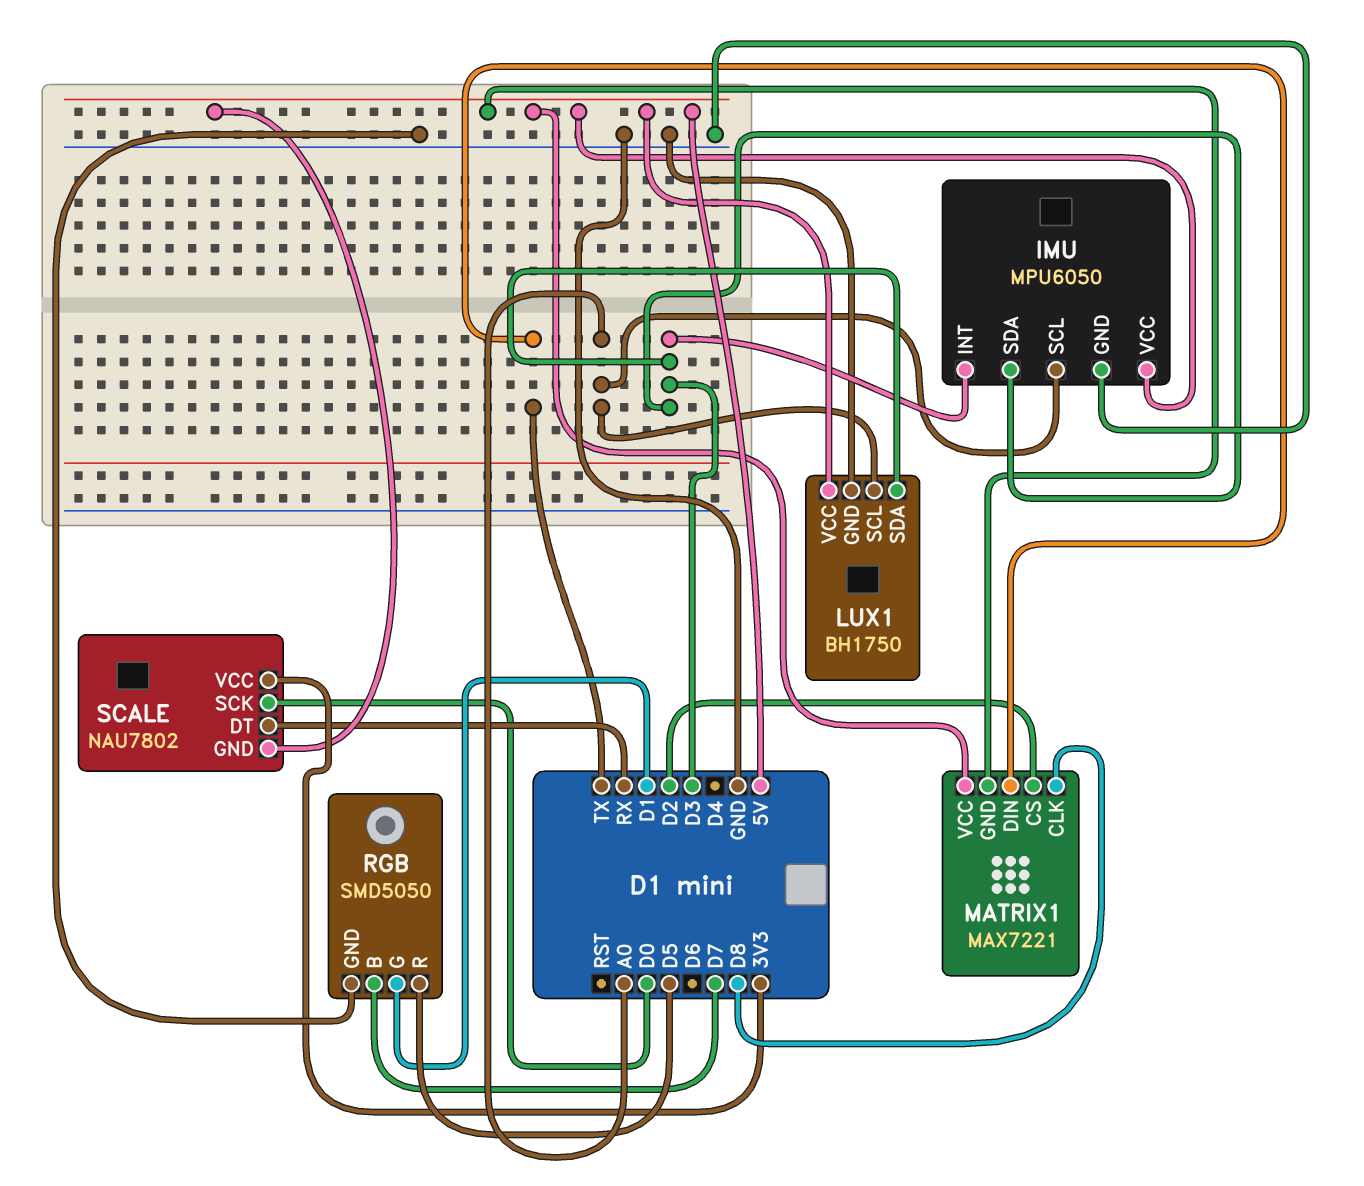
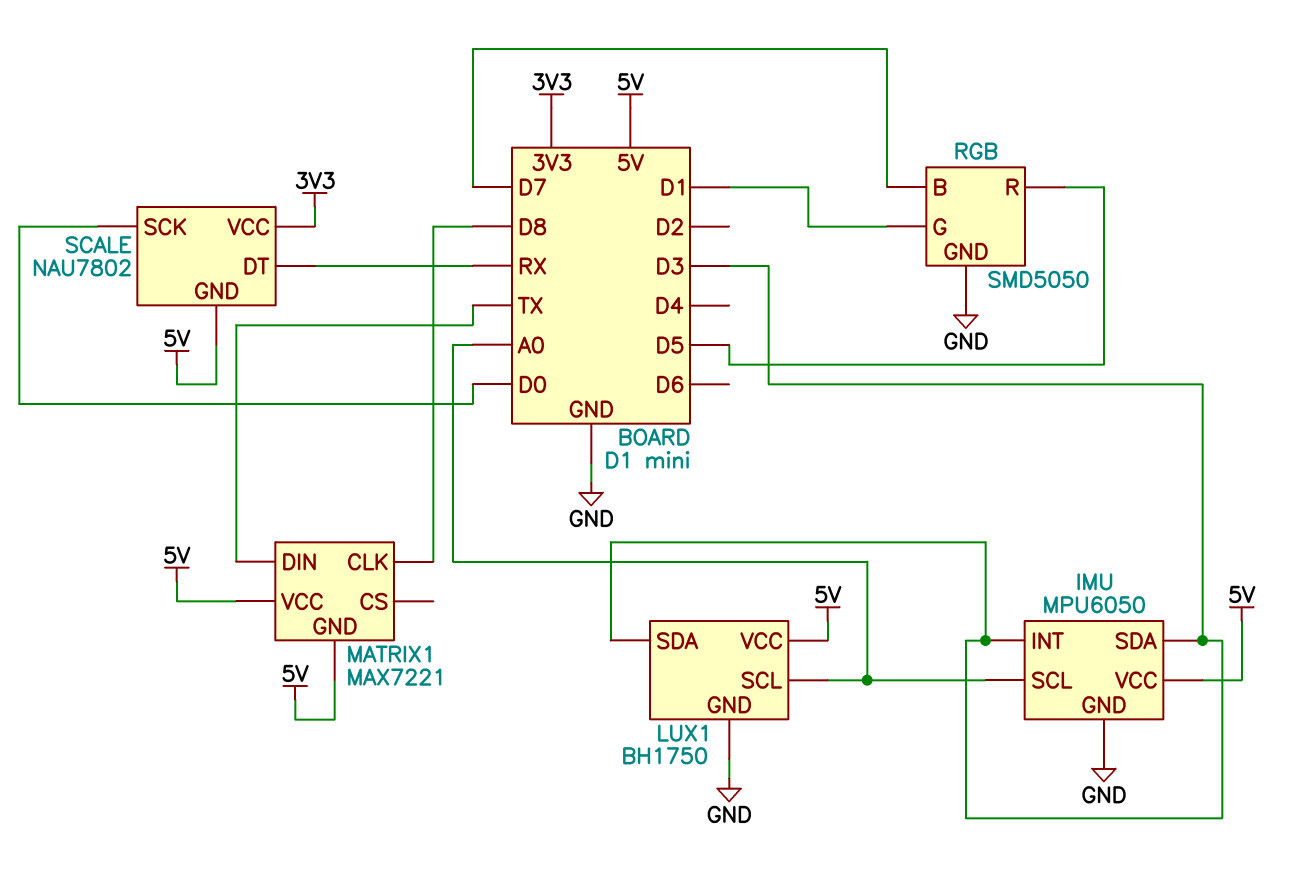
MATRIX1 pin CS: D2 -> none

